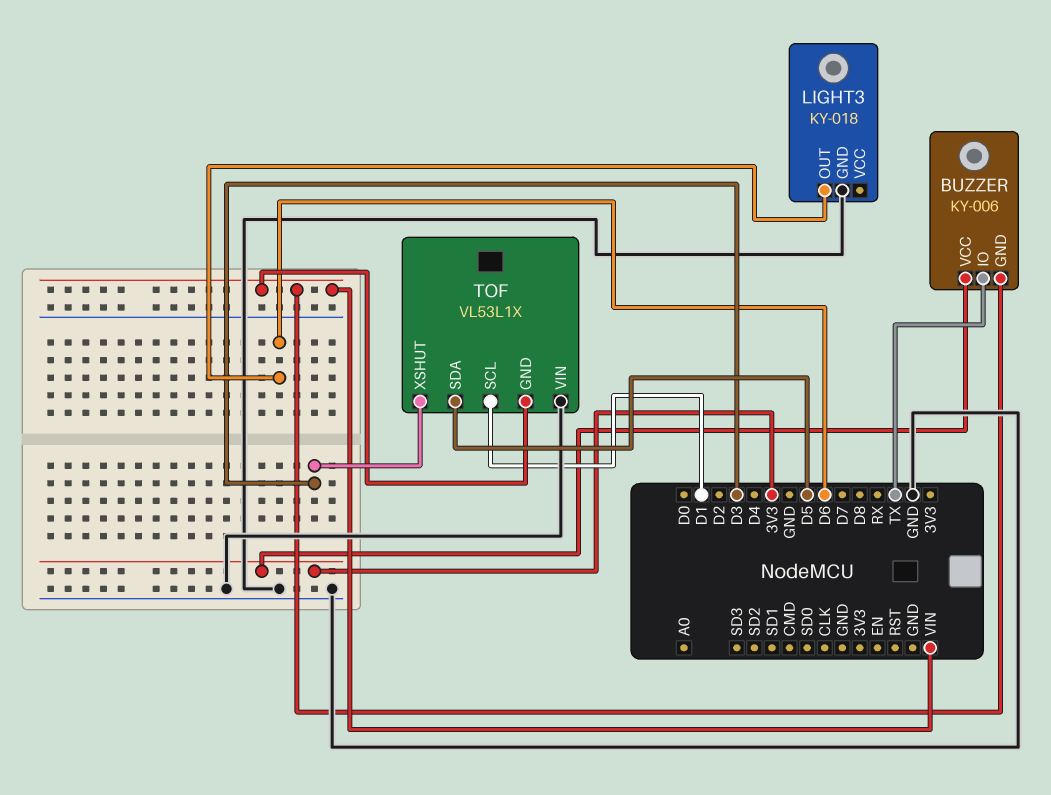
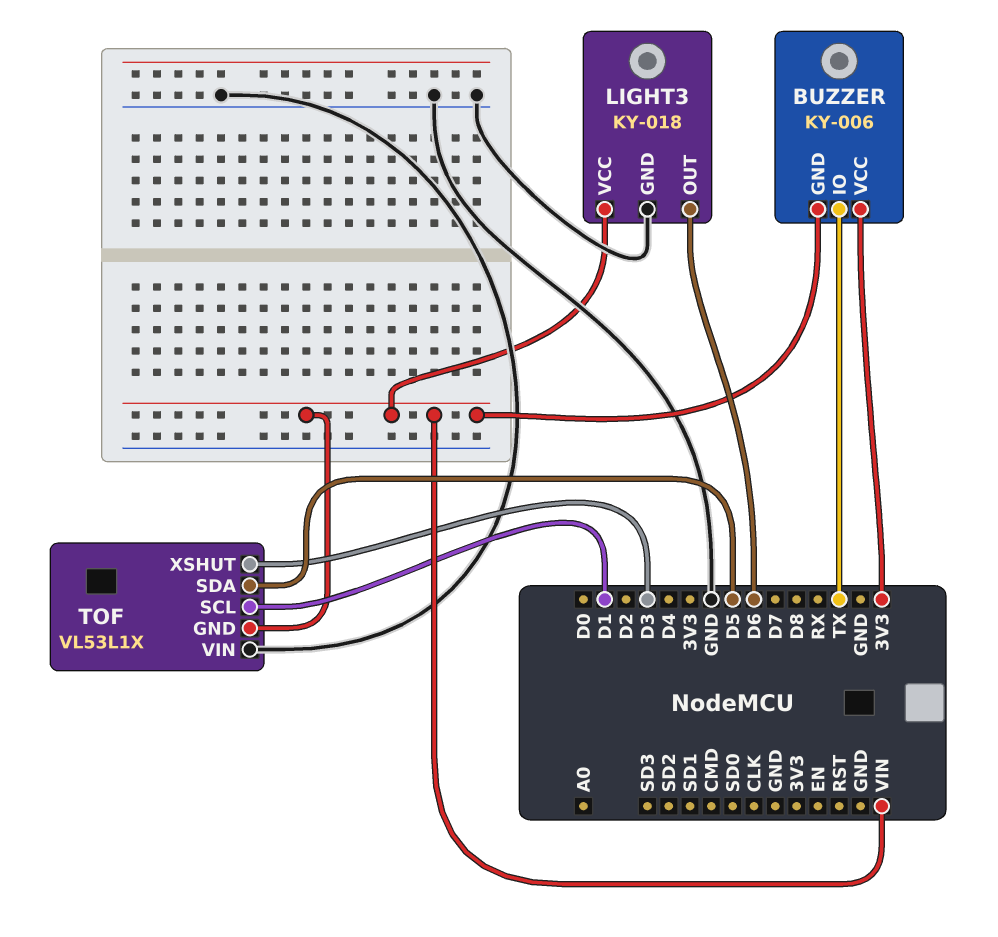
LIGHT3 pin VCC: none -> VIN

